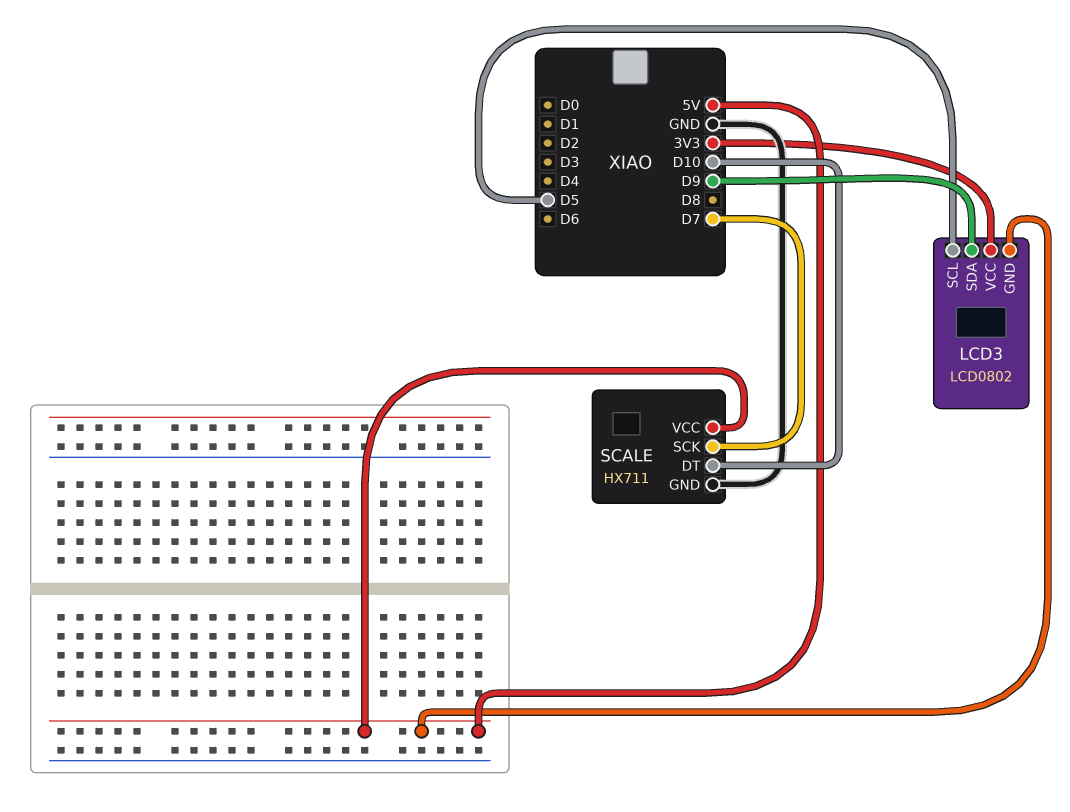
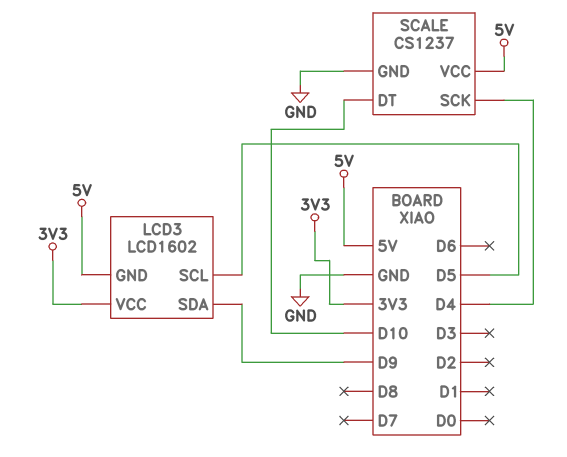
LCD3: LCD0802 -> LCD1602
SCALE: HX711 -> CS1237
SCALE pin SCK: D7 -> D4

